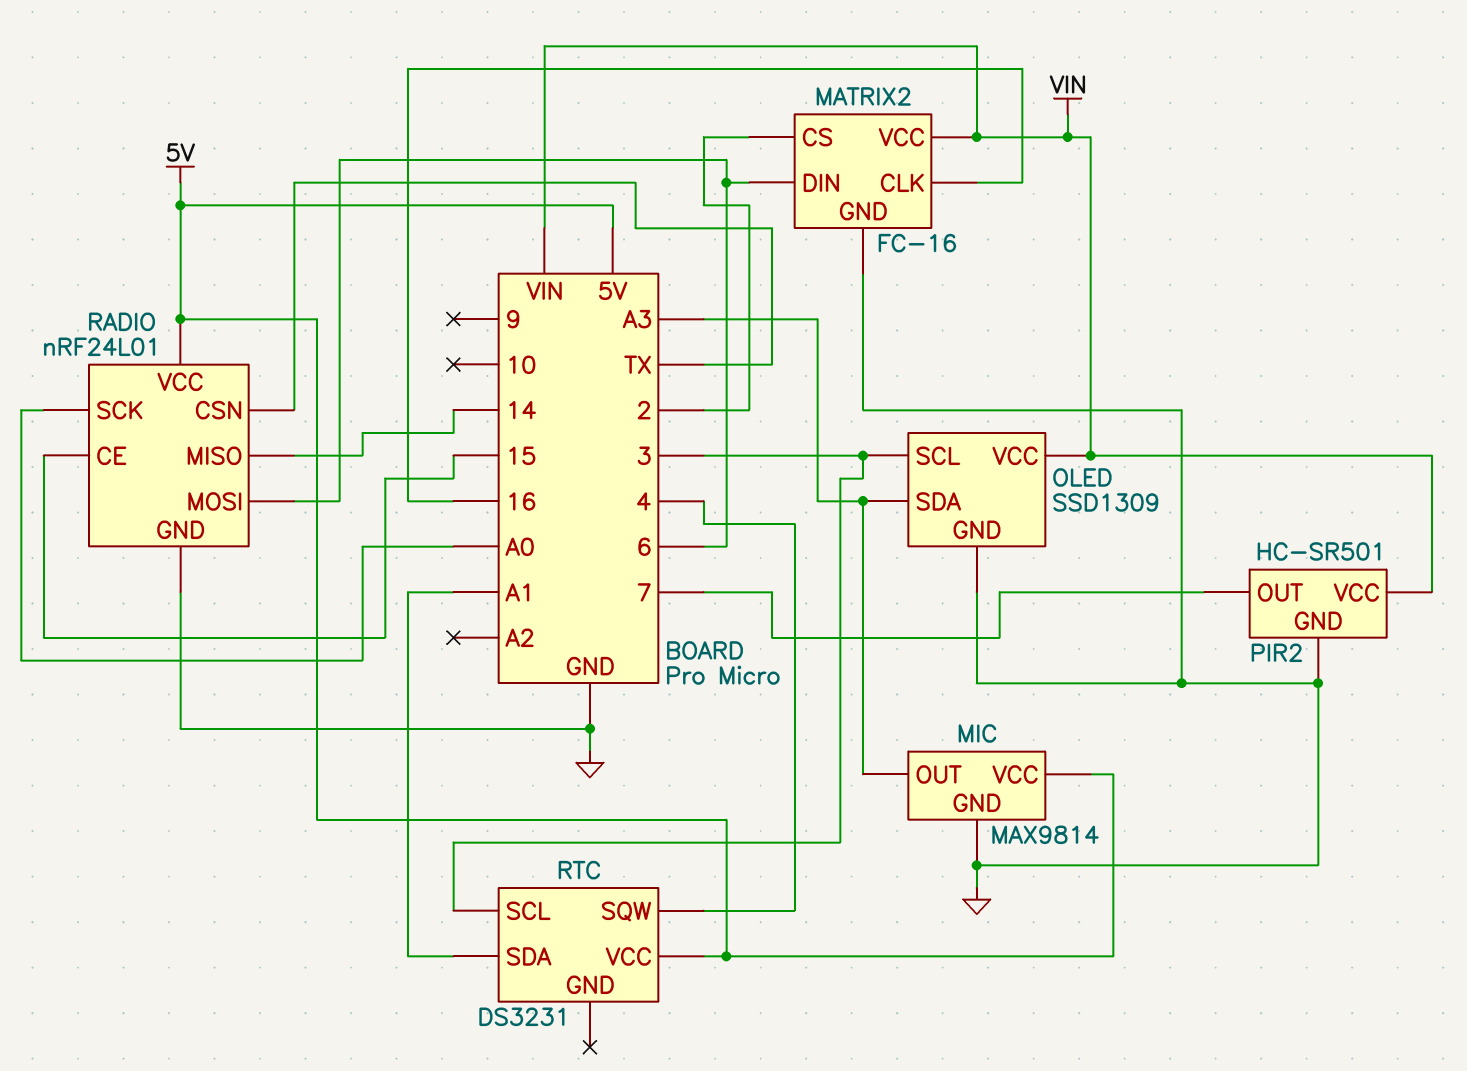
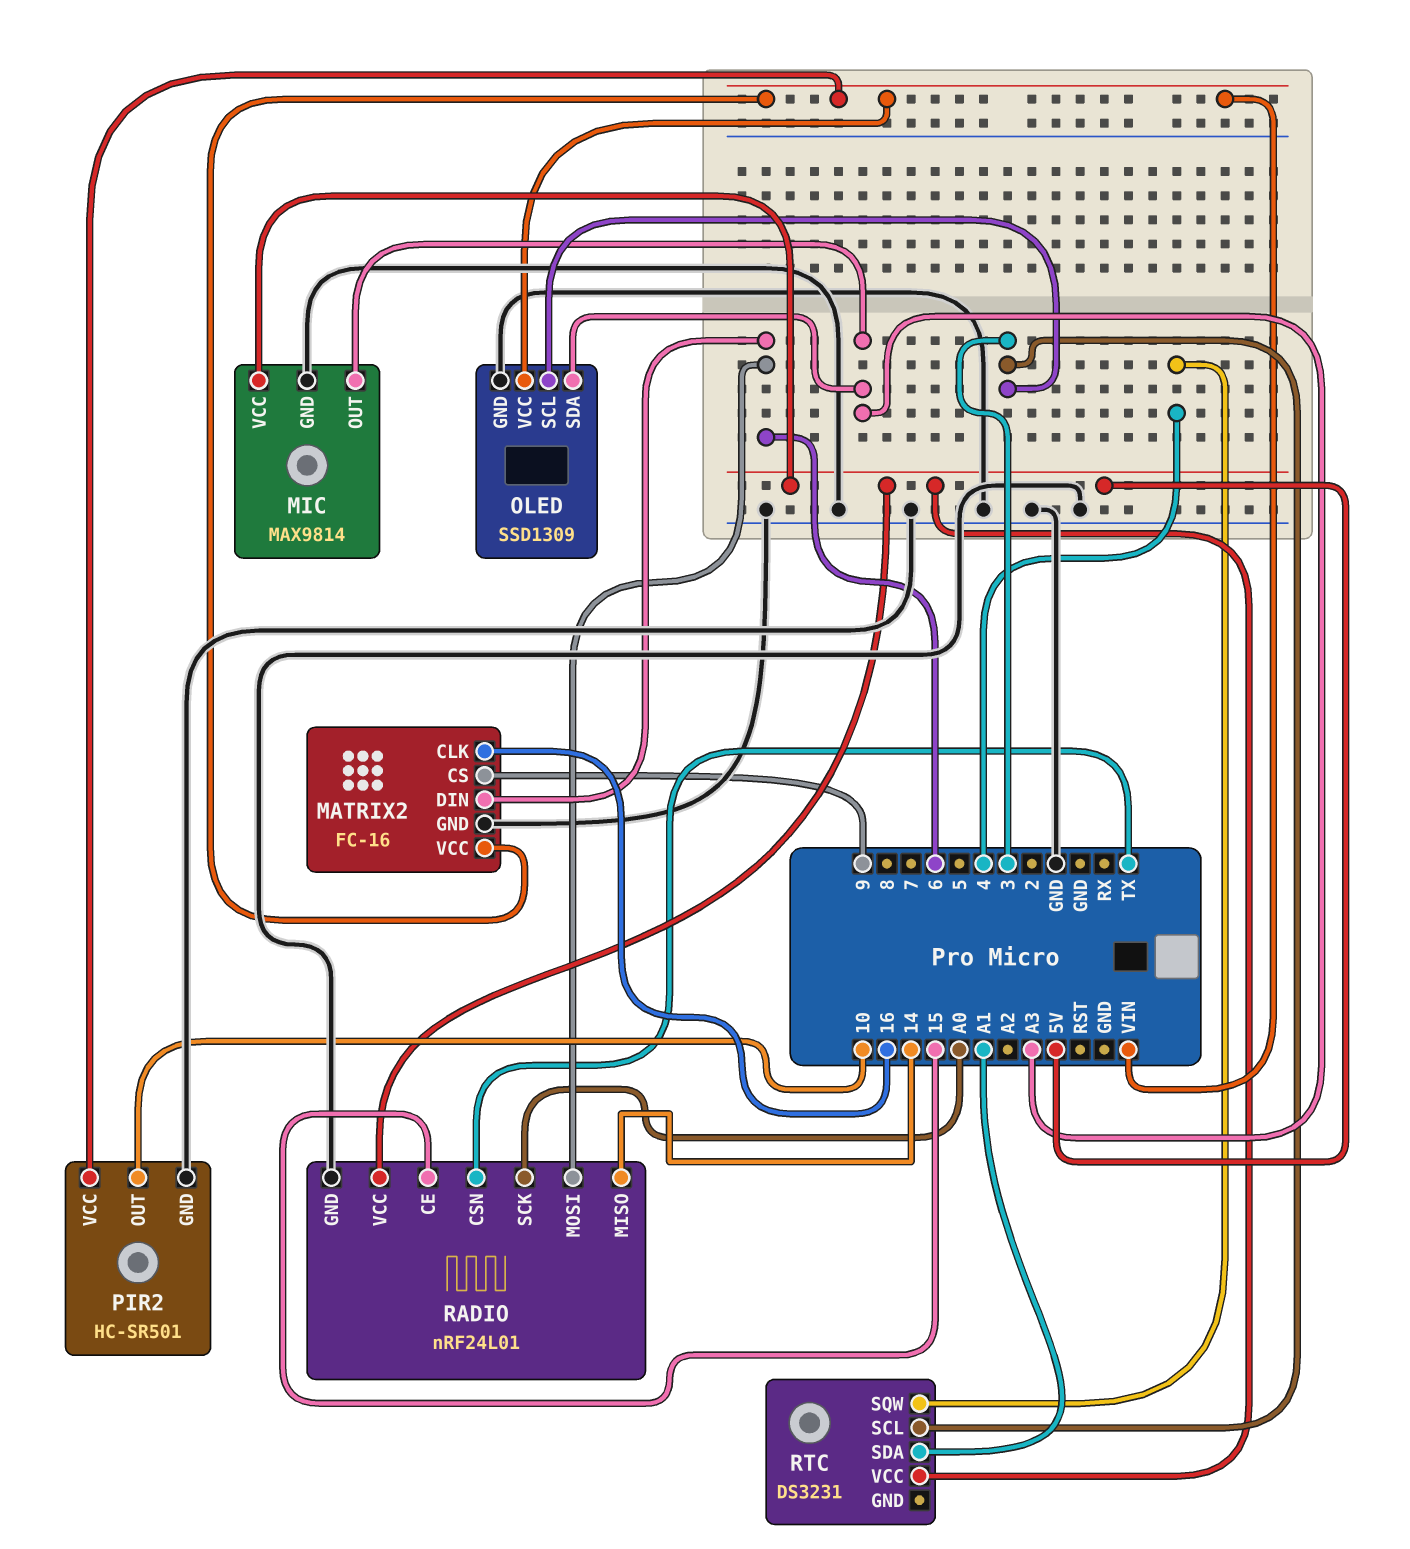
MATRIX2 pin CS: 2 -> 9
PIR2 pin OUT: 7 -> 10

